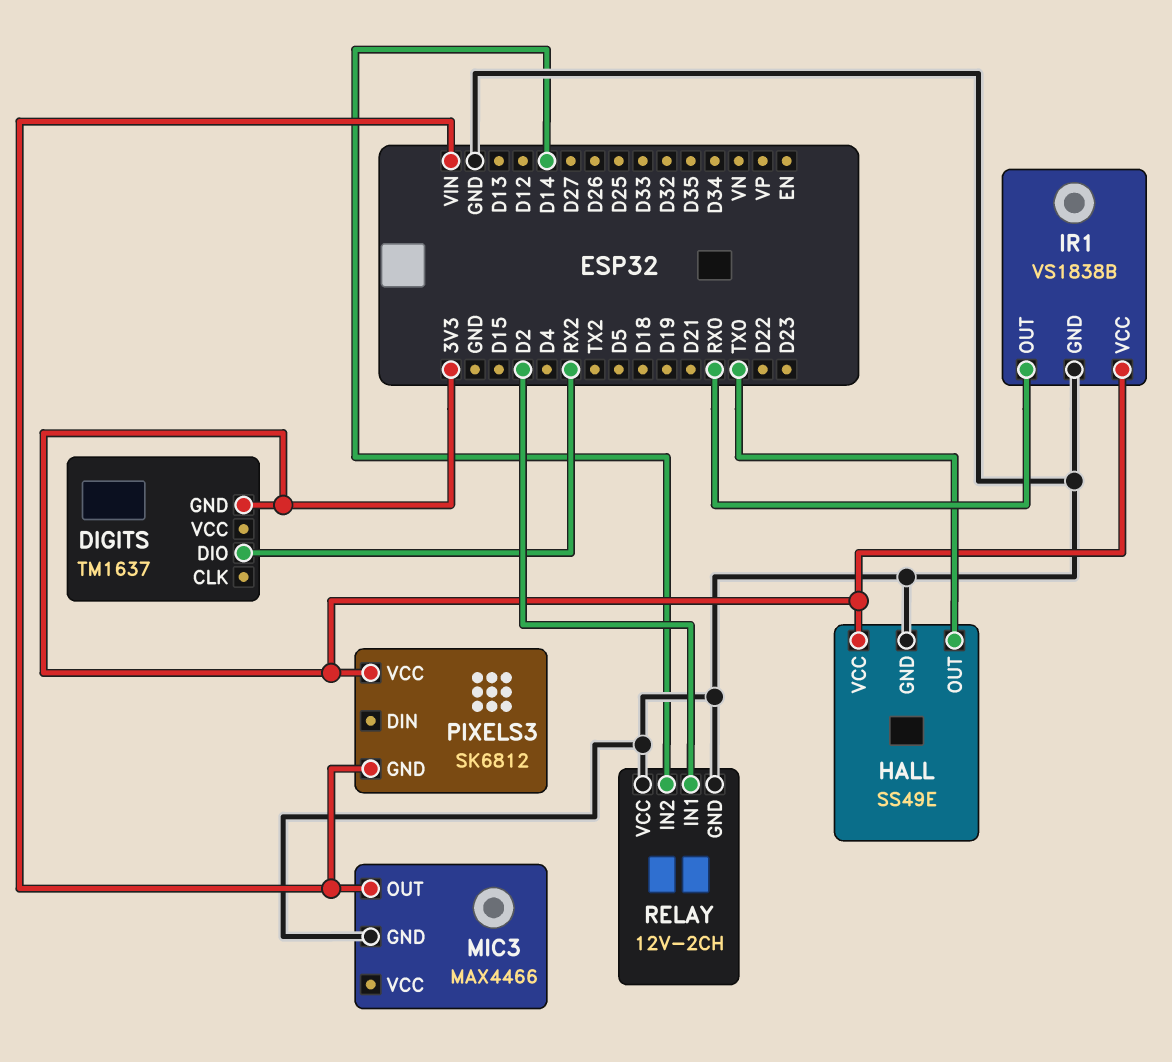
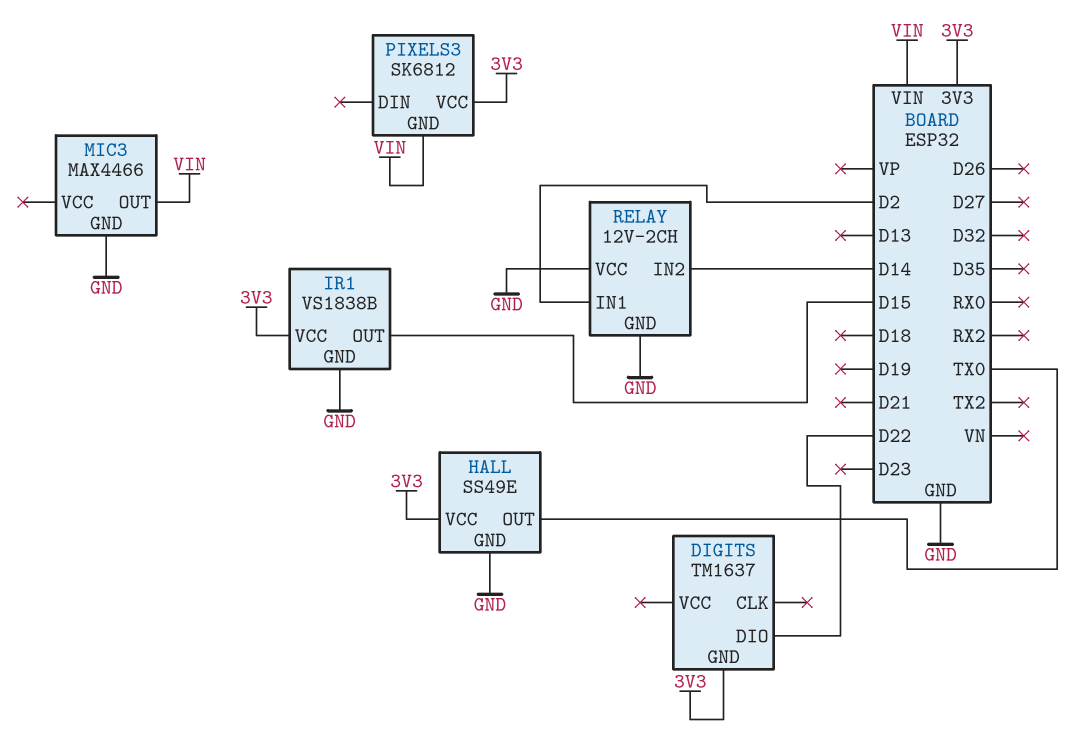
DIGITS pin DIO: RX2 -> D22
IR1 pin OUT: RX0 -> D15

